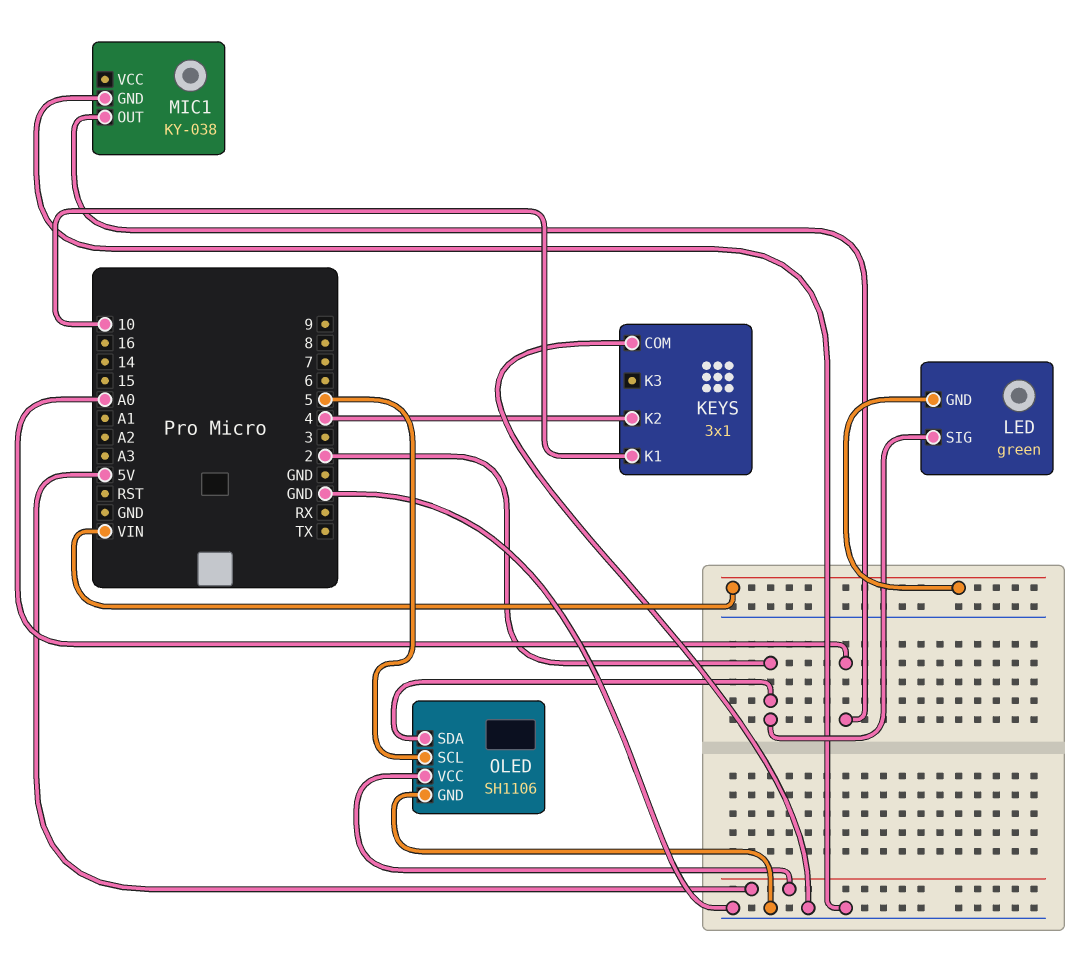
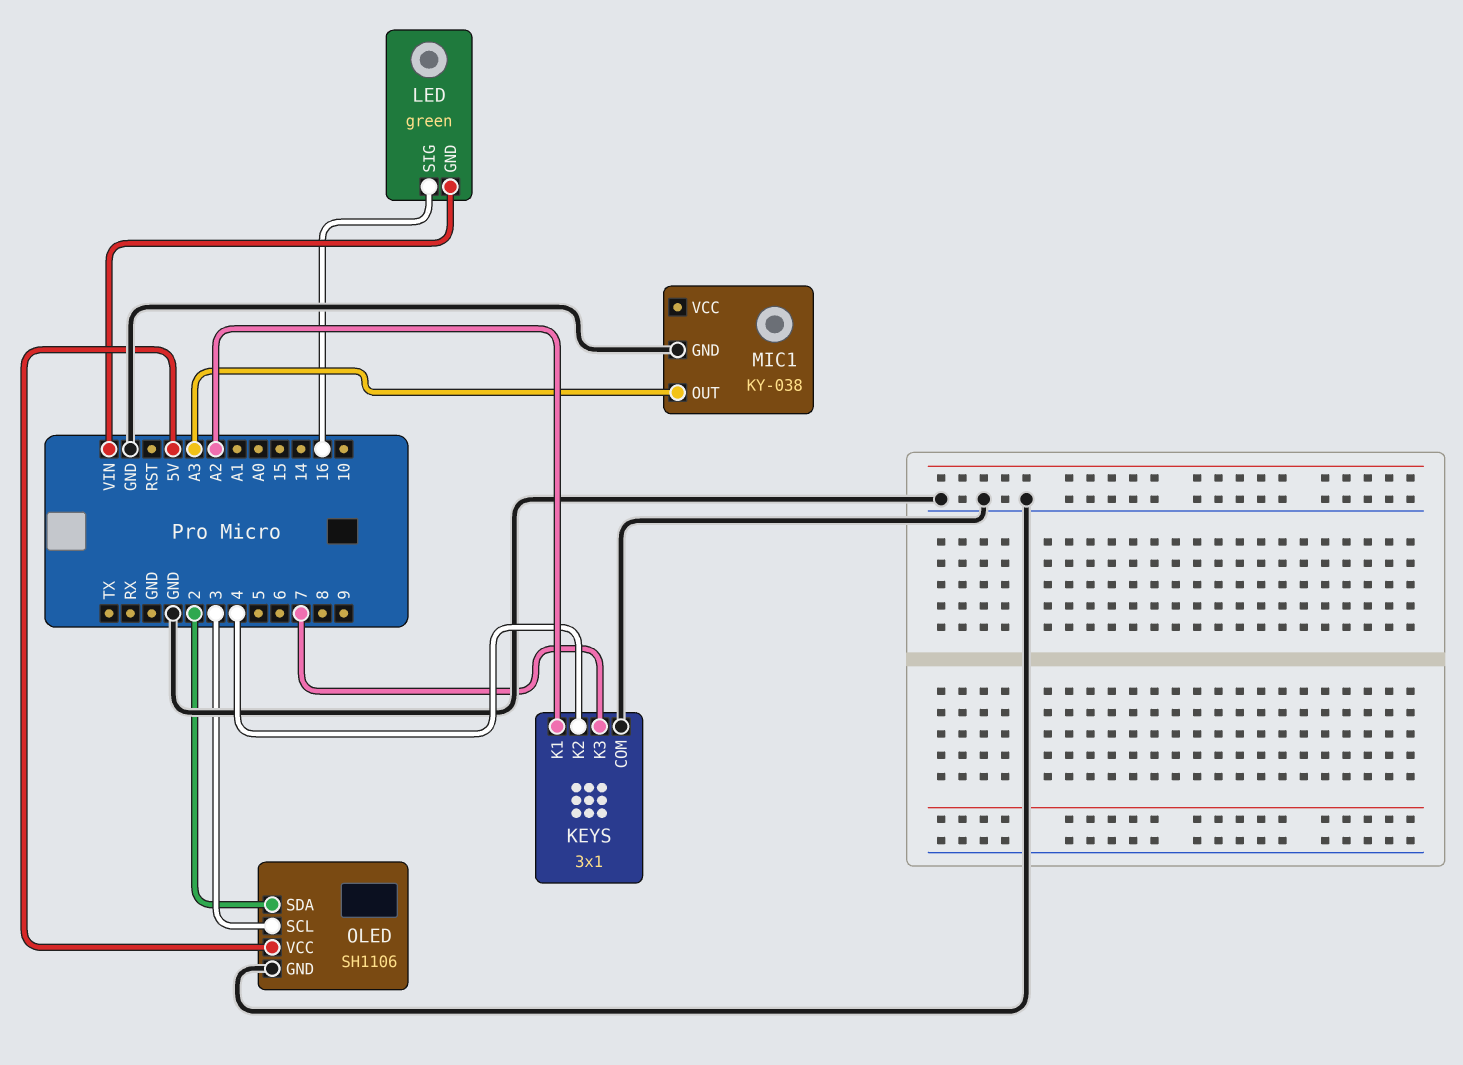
KEYS pin K1: 10 -> A2
KEYS pin K3: none -> 7
LED pin SIG: 2 -> 16
MIC1 pin OUT: A0 -> A3
OLED pin SCL: 5 -> 3

